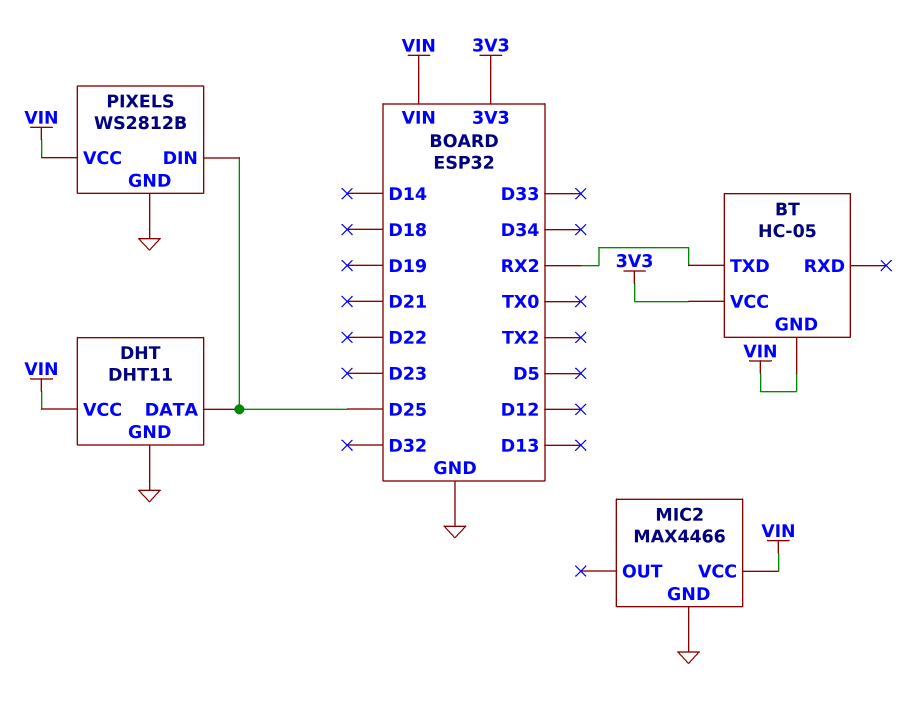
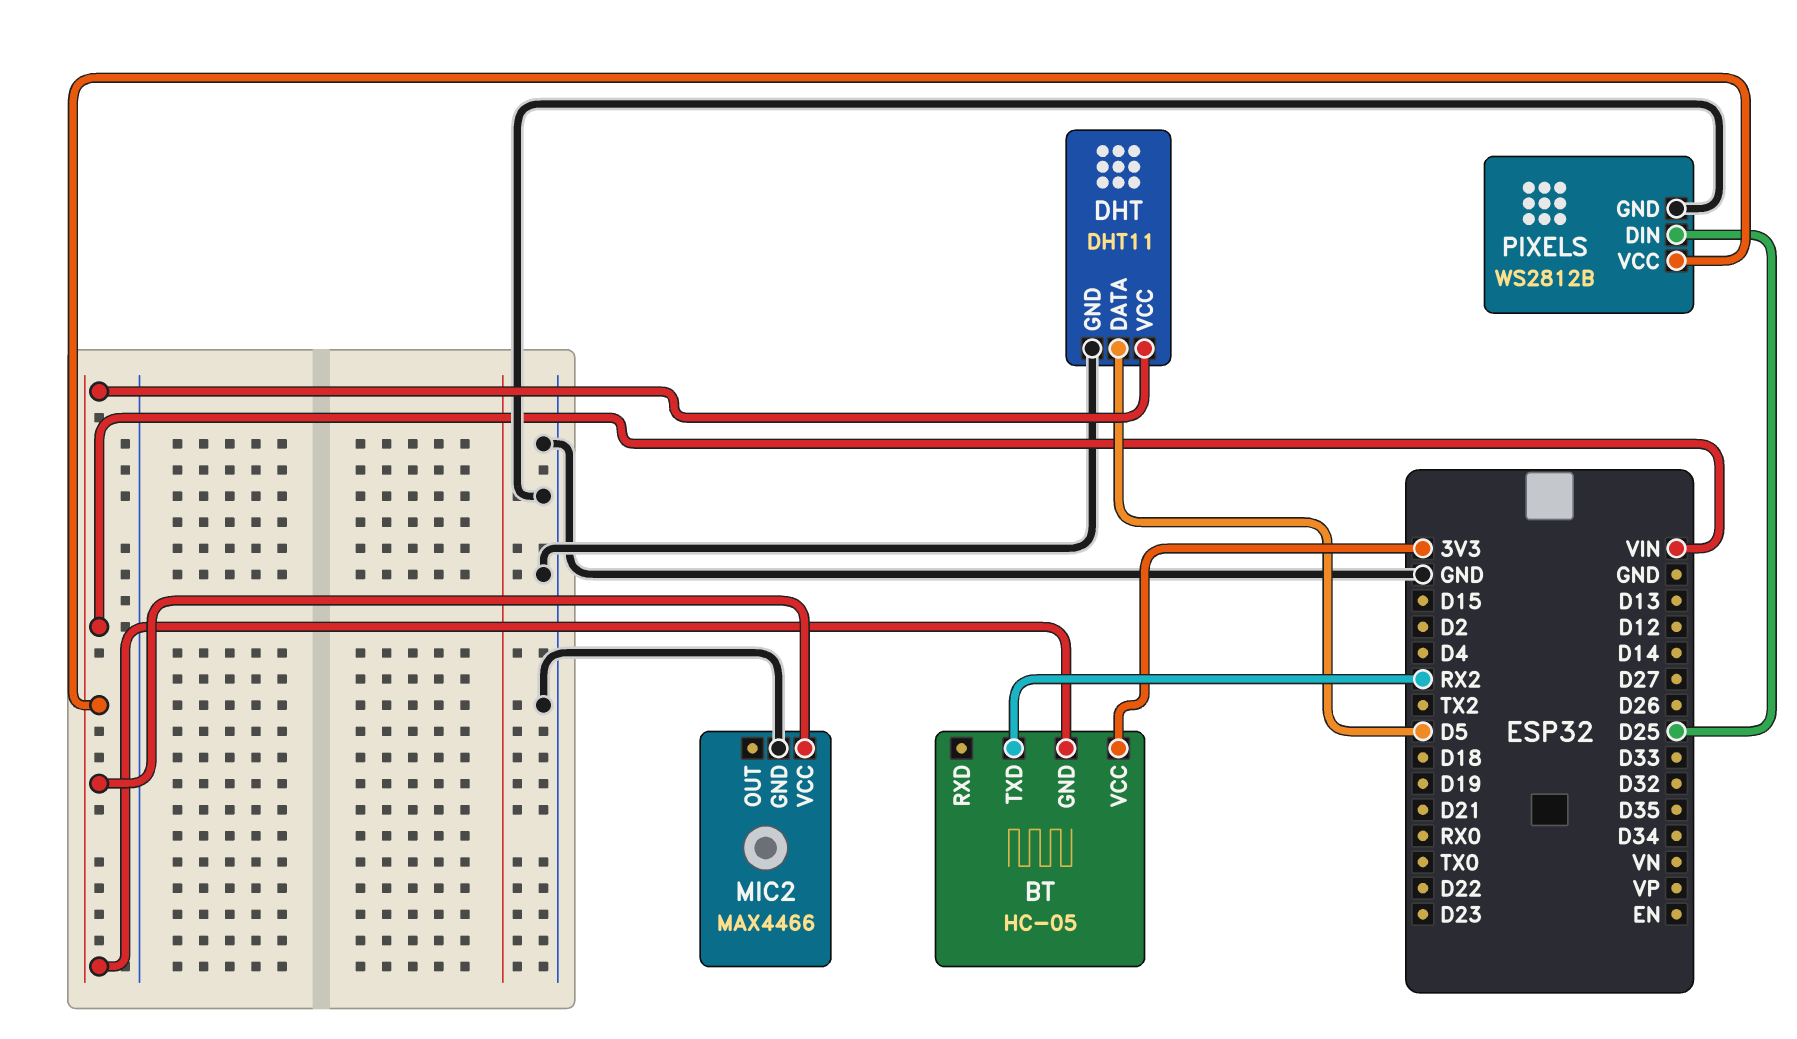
DHT pin DATA: D25 -> D5

